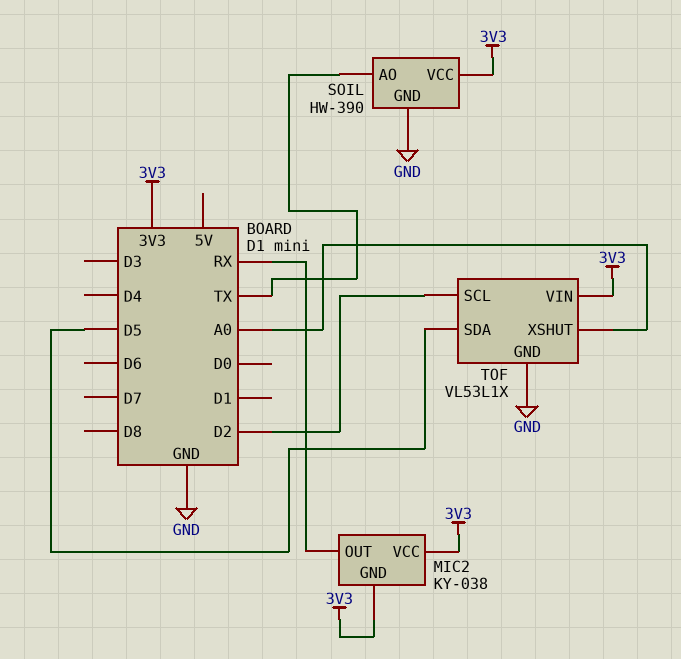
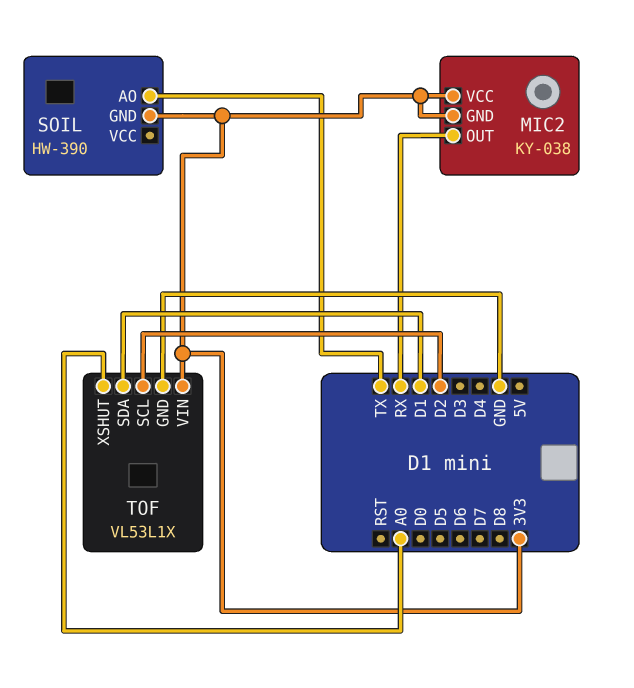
SOIL pin GND: GND -> 3V3
SOIL pin VCC: 3V3 -> none
TOF pin SDA: D5 -> D1

